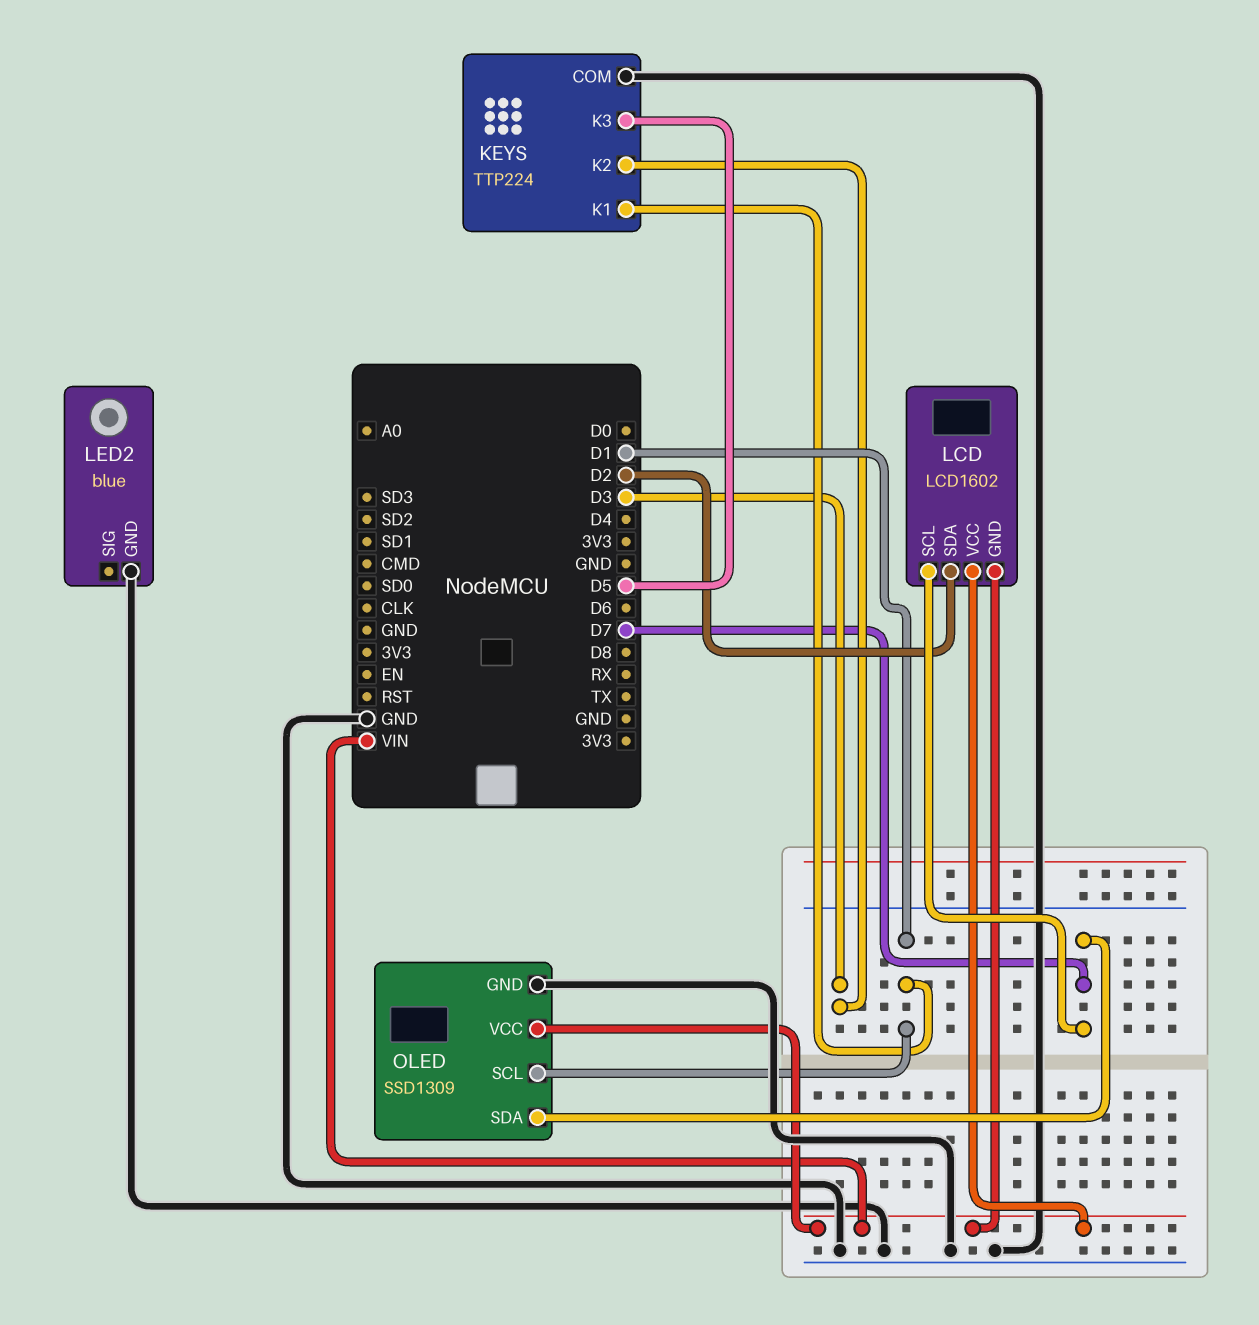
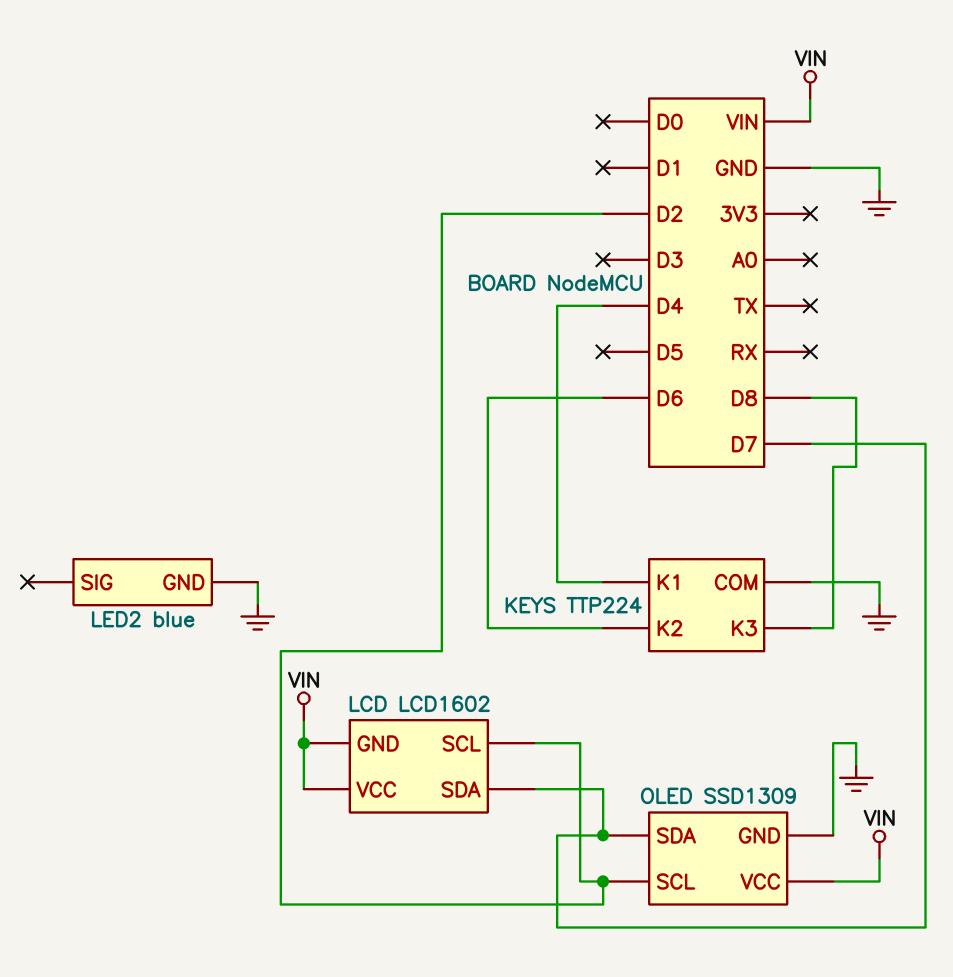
KEYS pin K1: D1 -> D4
KEYS pin K2: D3 -> D6
KEYS pin K3: D5 -> D8
LCD pin SCL: D7 -> D2
LCD pin SDA: D2 -> D7
OLED pin SCL: D1 -> D2

